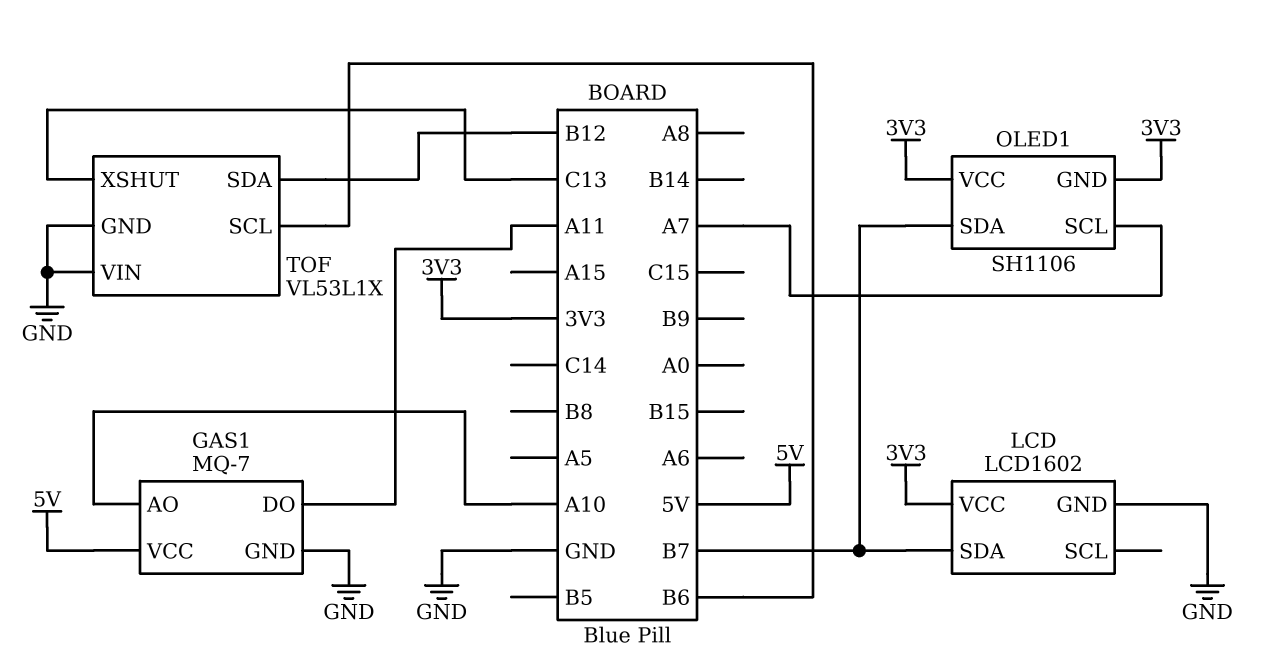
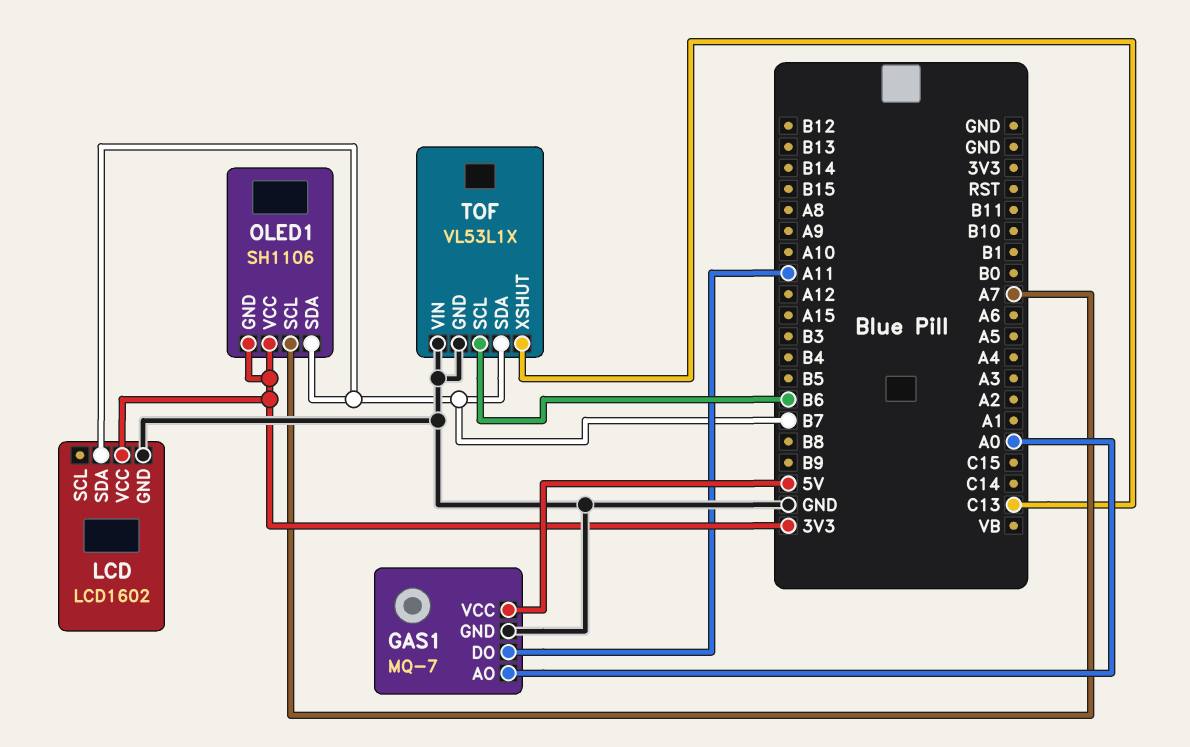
GAS1 pin AO: A10 -> A0
TOF pin SDA: B12 -> B7

